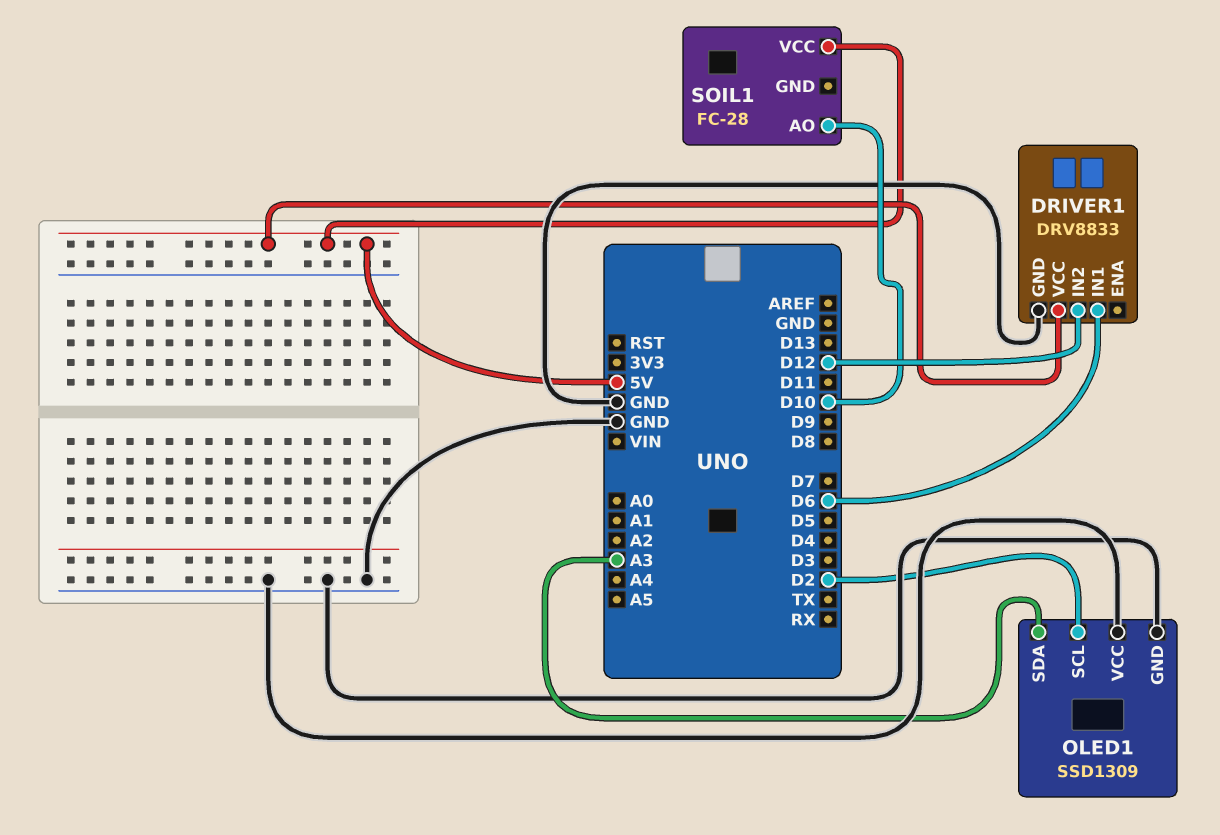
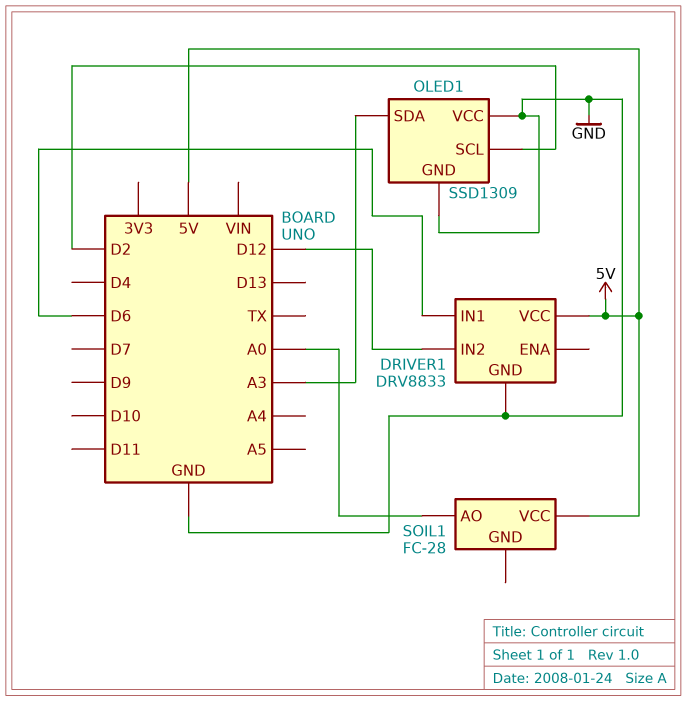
SOIL1 pin AO: D10 -> A0

